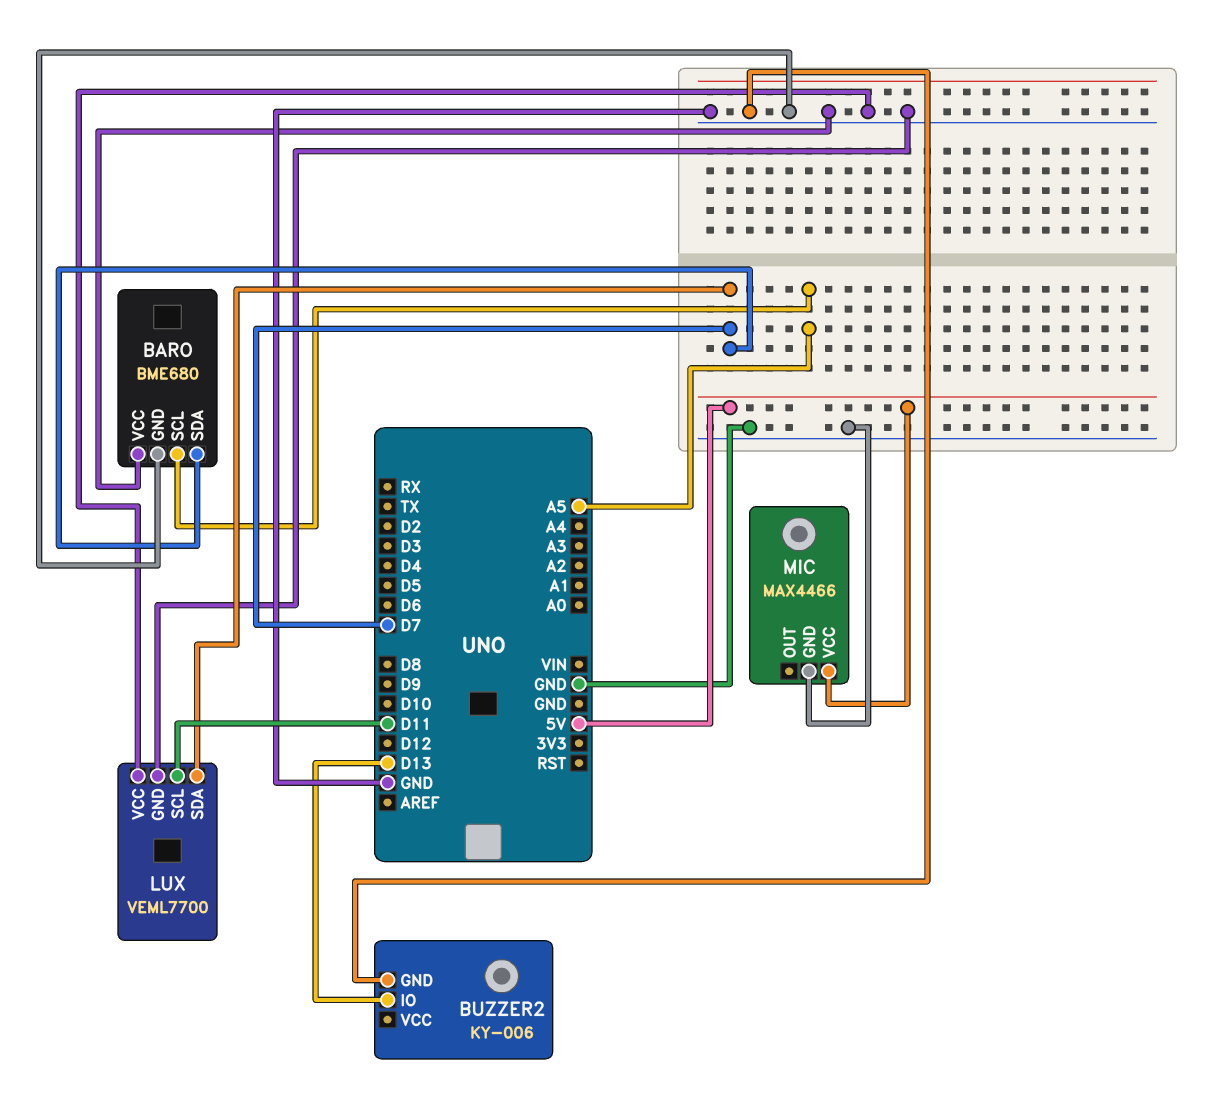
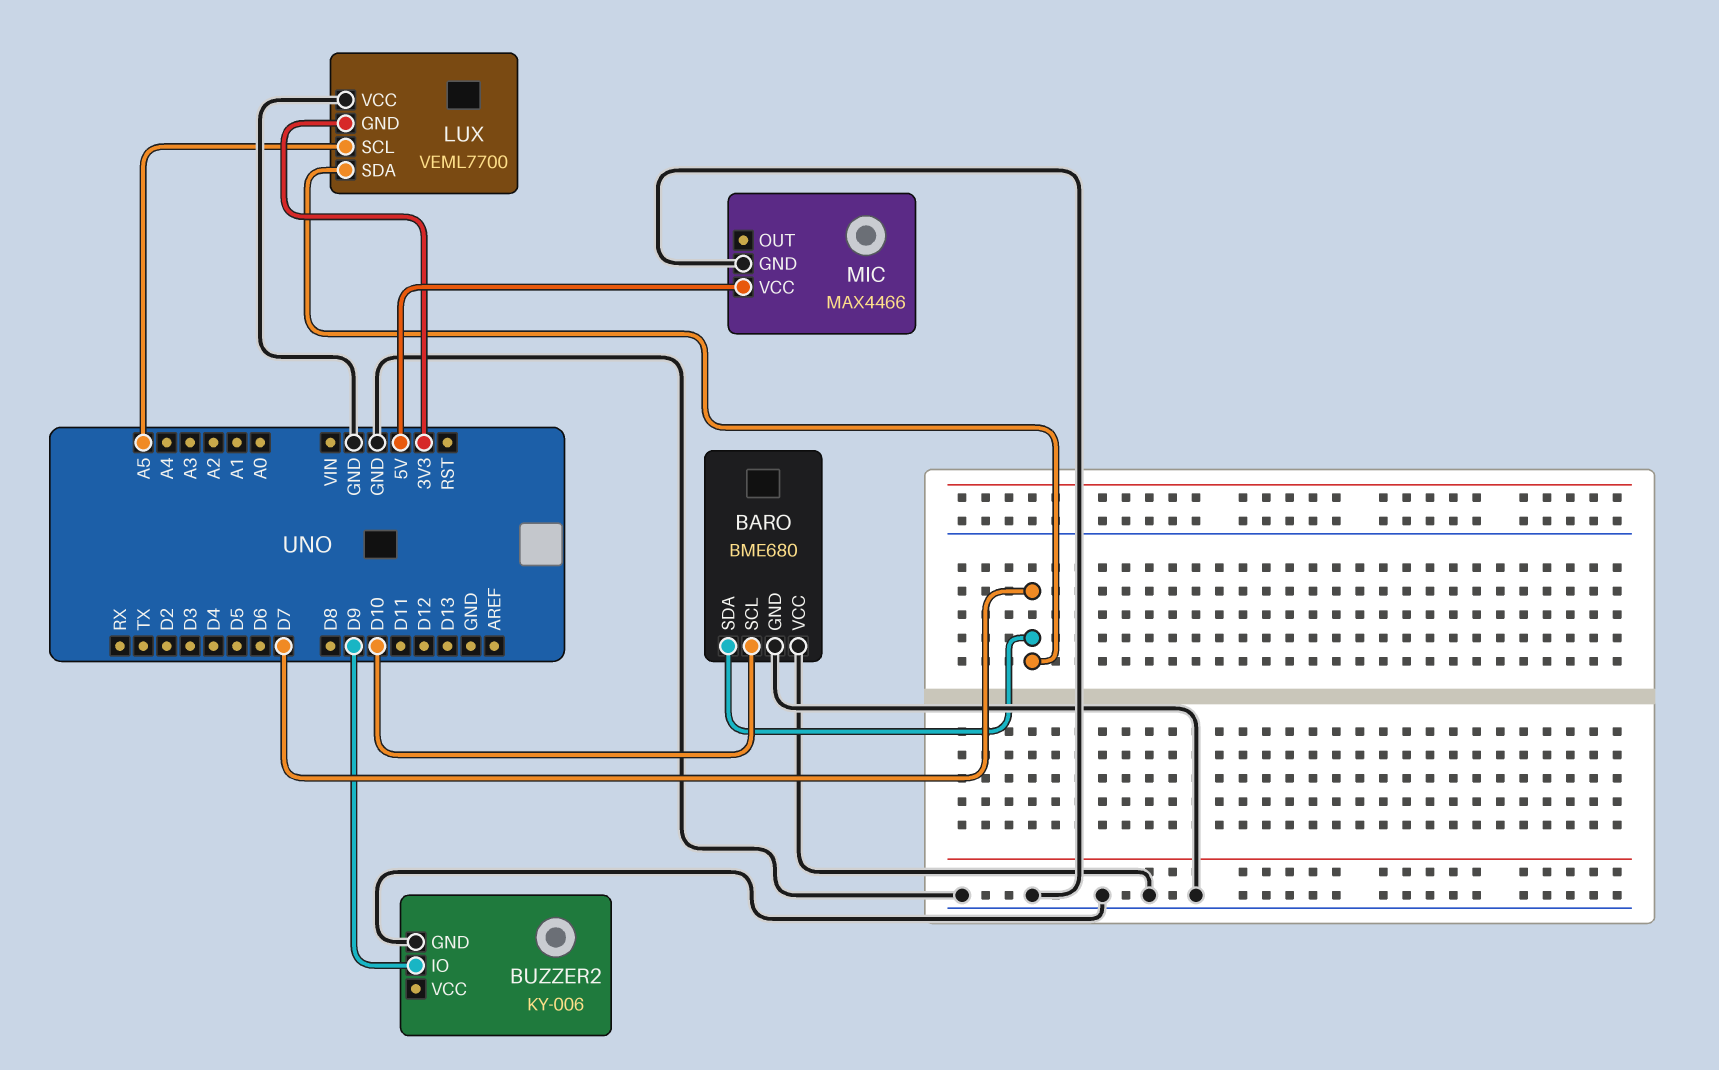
BARO pin SCL: A5 -> D10
BUZZER2 pin IO: D13 -> D9
LUX pin GND: GND -> 3V3
LUX pin SCL: D11 -> A5

